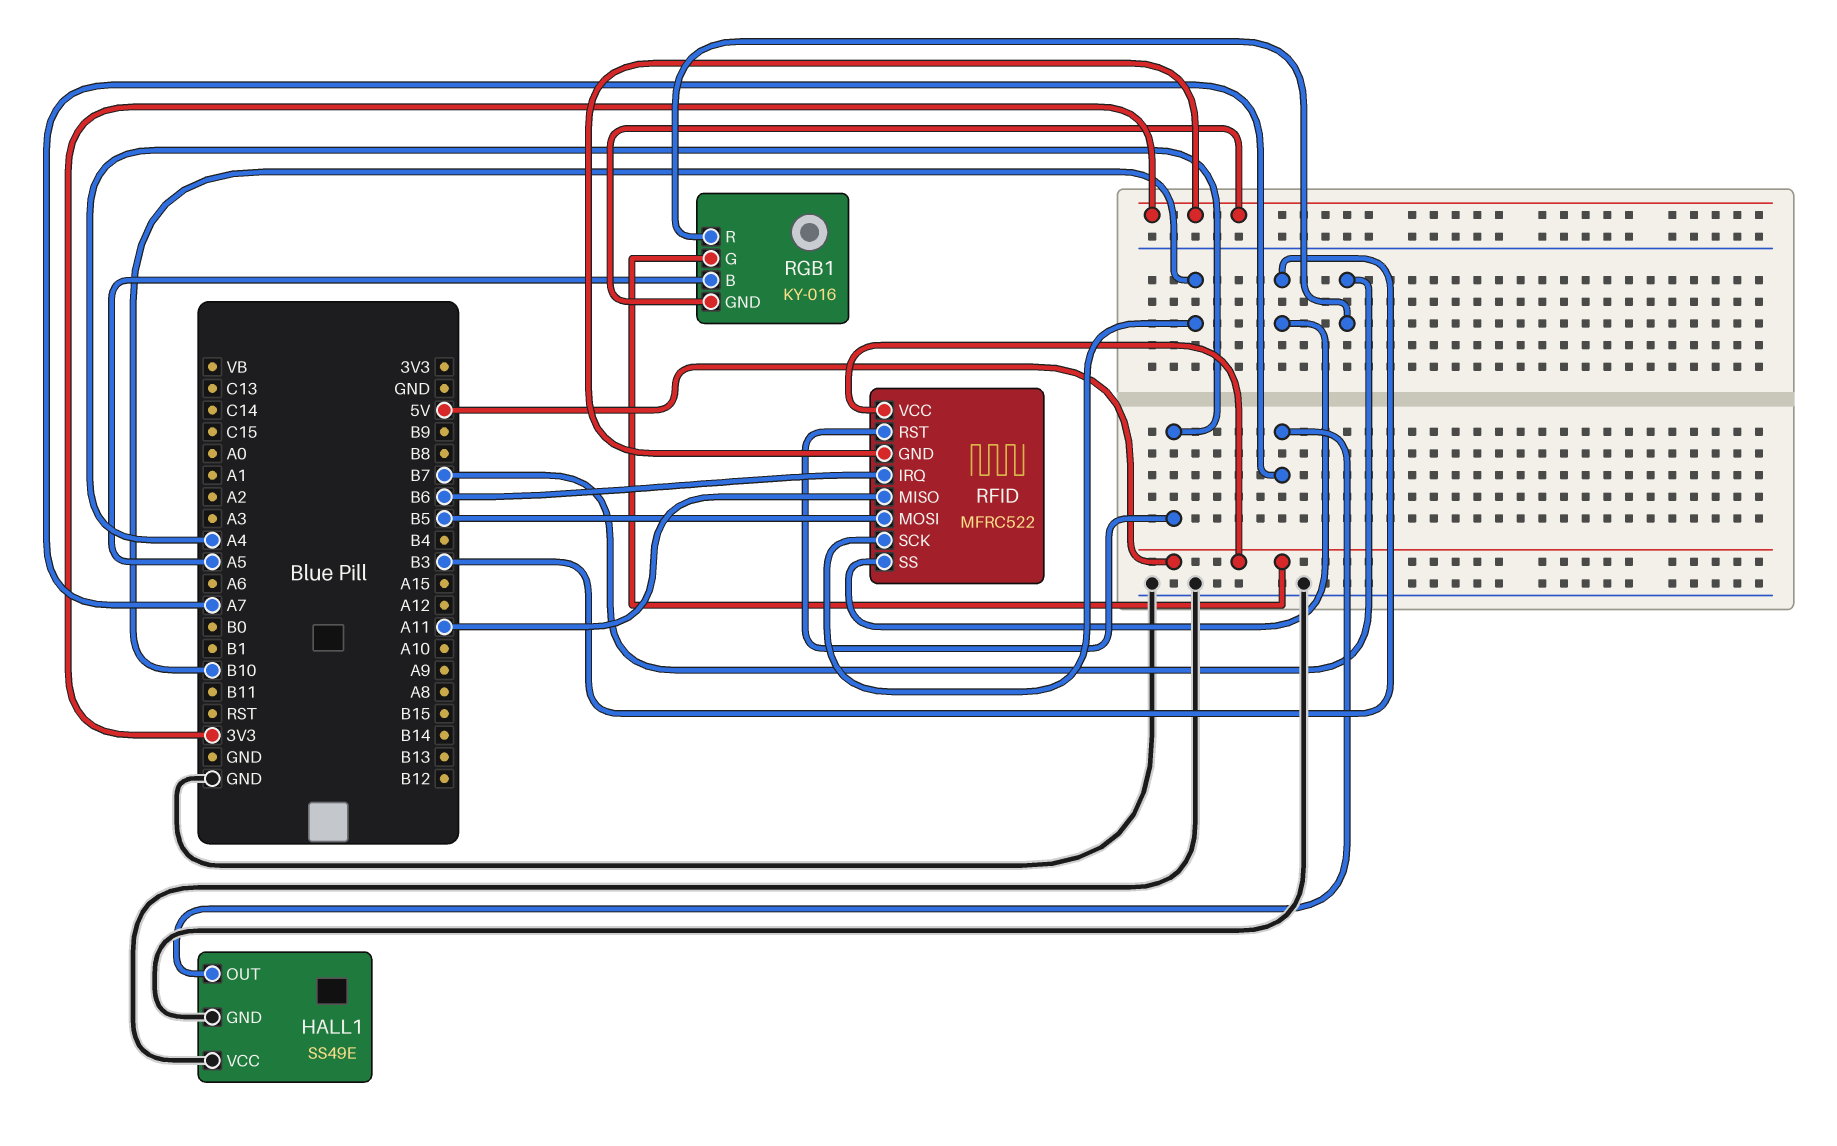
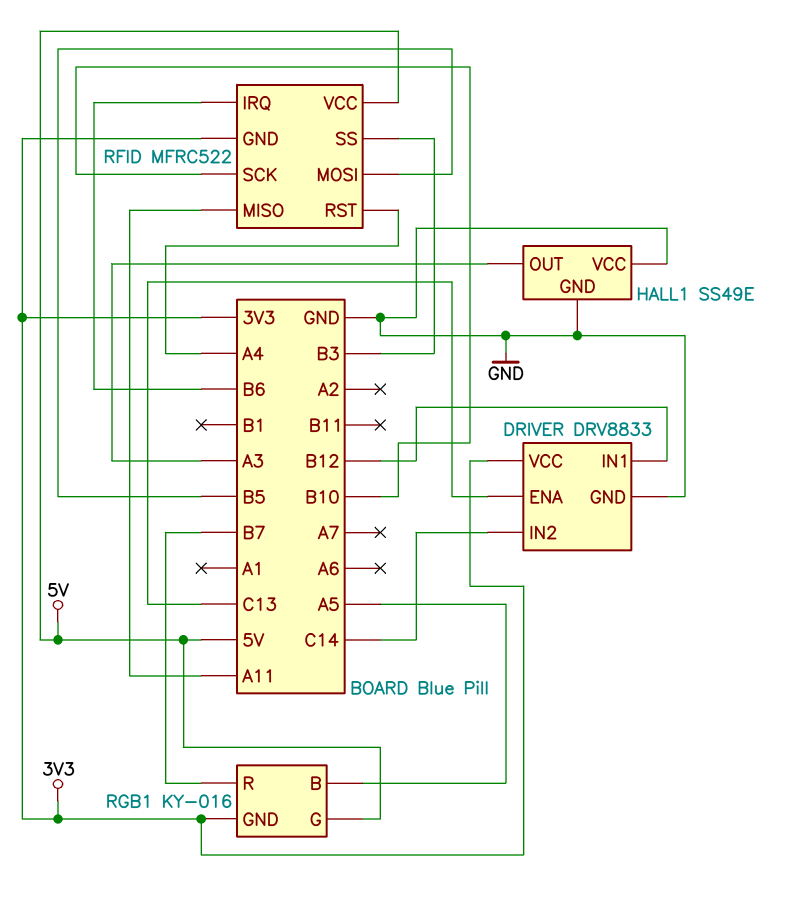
DRIVER: none -> DRV8833
DRIVER pin ENA: none -> C13
DRIVER pin GND: none -> GND
DRIVER pin IN1: none -> B12
DRIVER pin IN2: none -> C14
DRIVER pin VCC: none -> 3V3
HALL1 pin OUT: A7 -> A3

